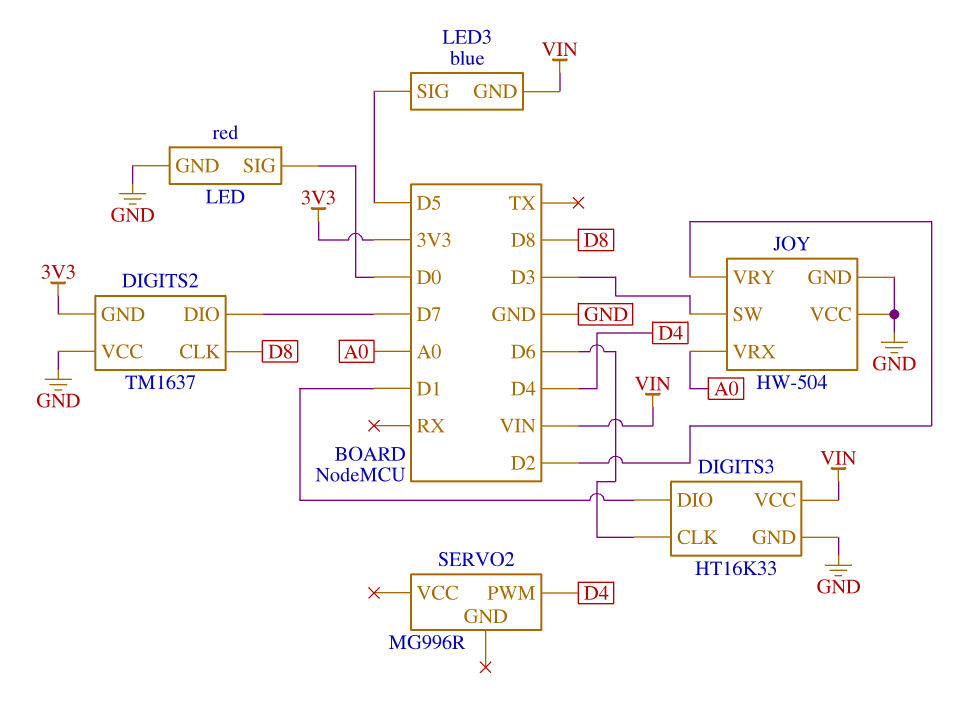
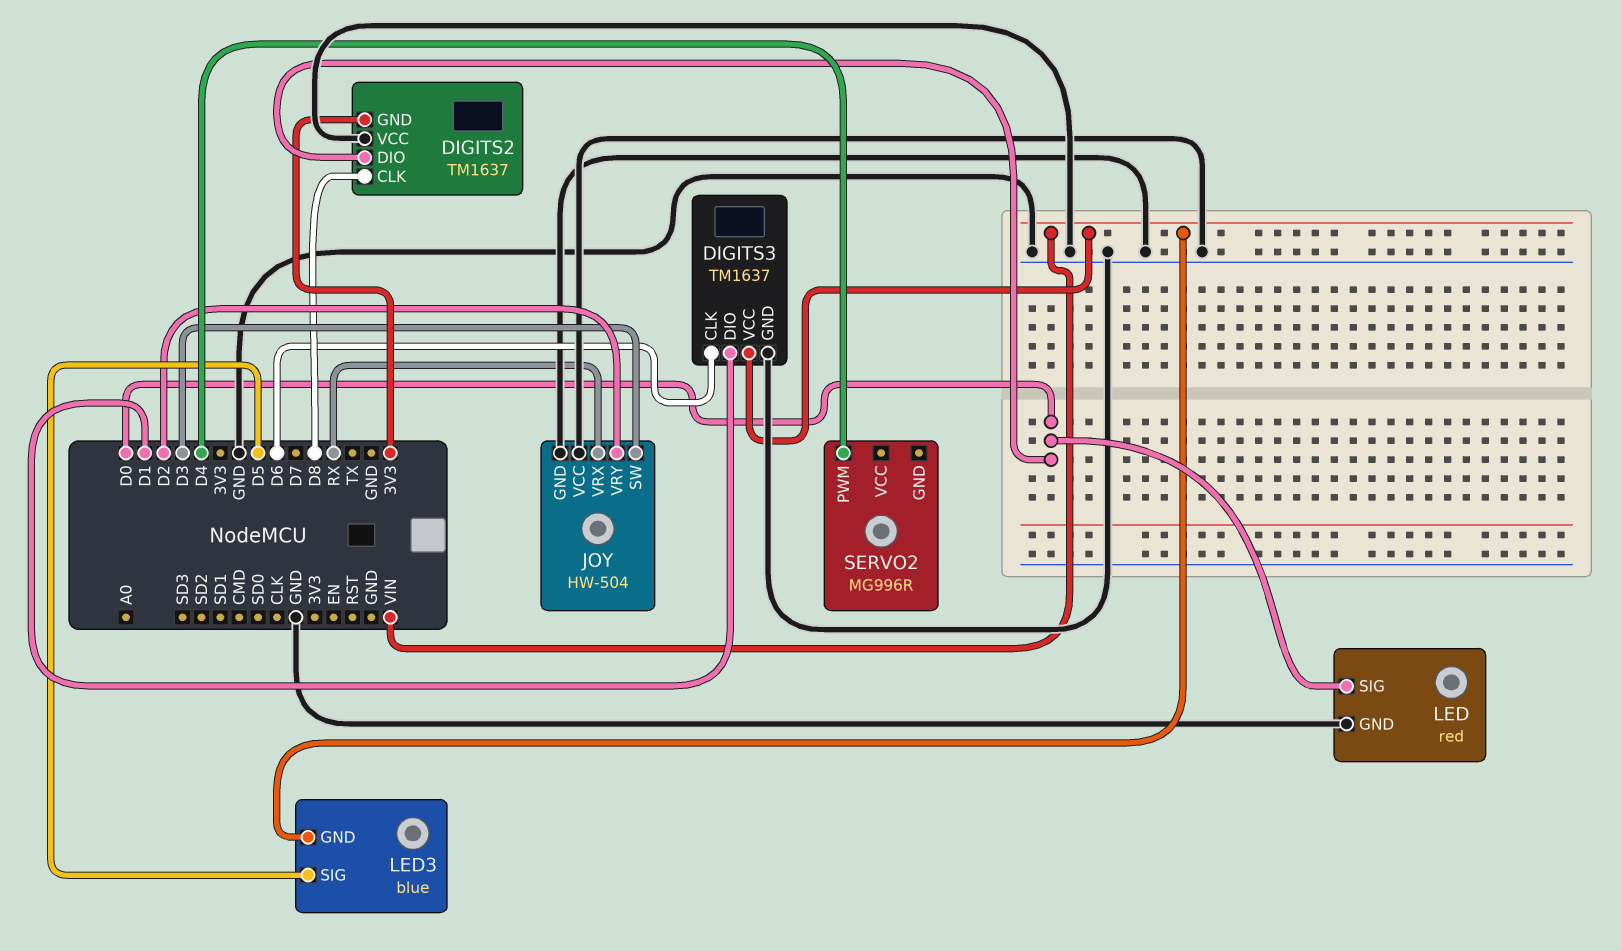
DIGITS2 pin DIO: D7 -> D0
DIGITS3: HT16K33 -> TM1637
JOY pin VRX: A0 -> RX

